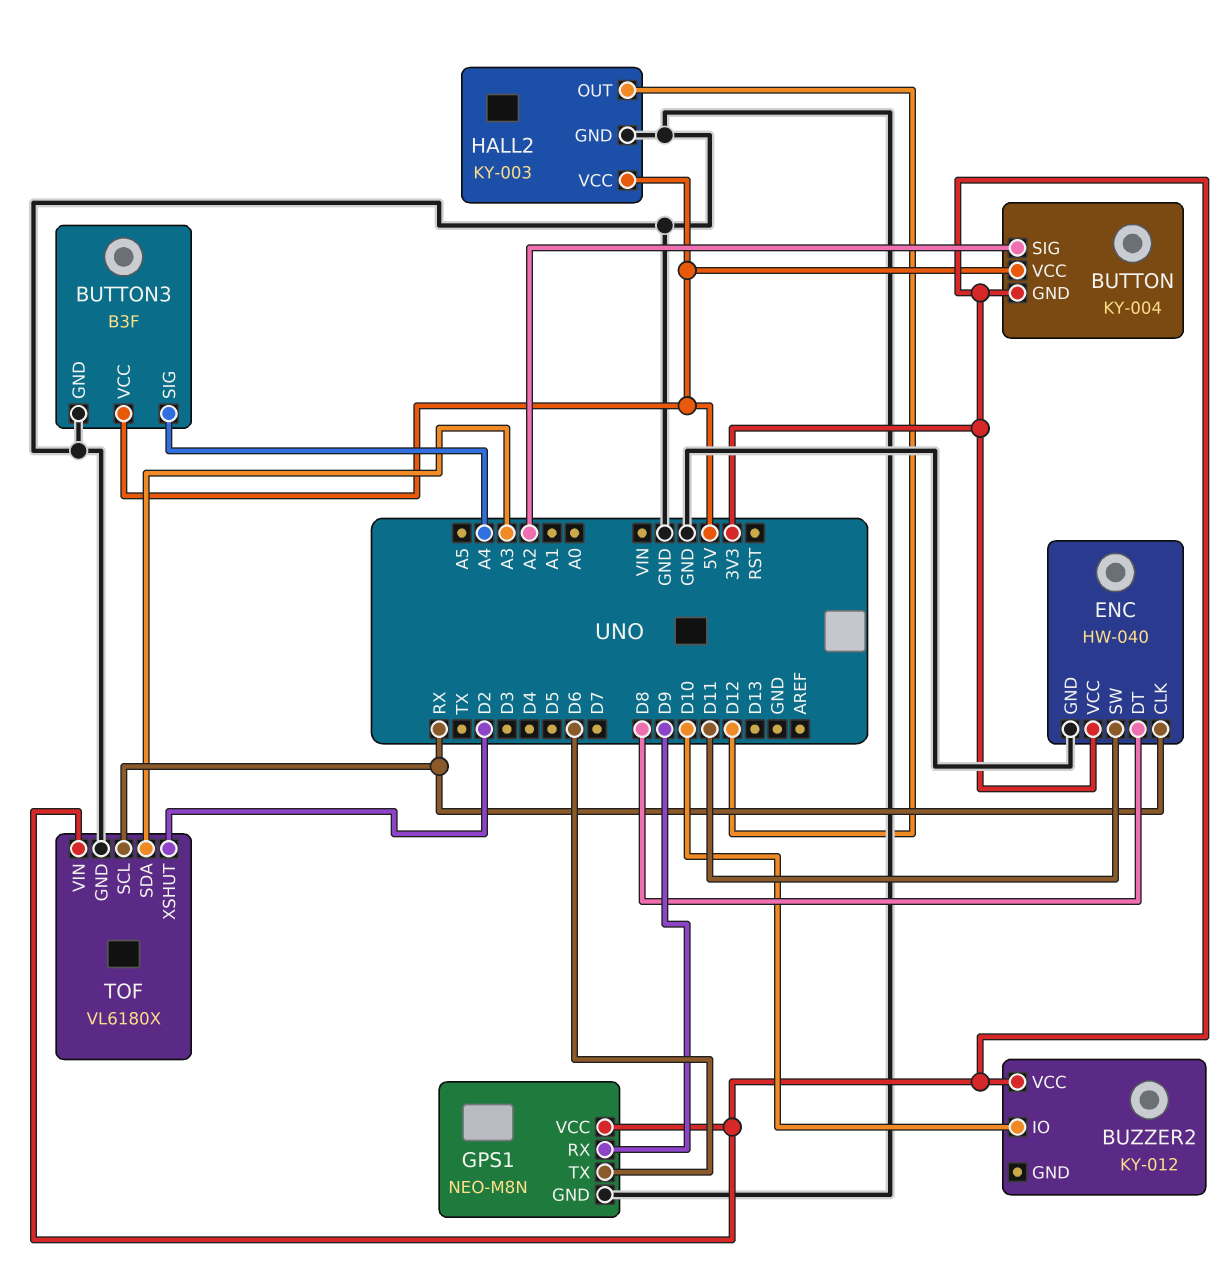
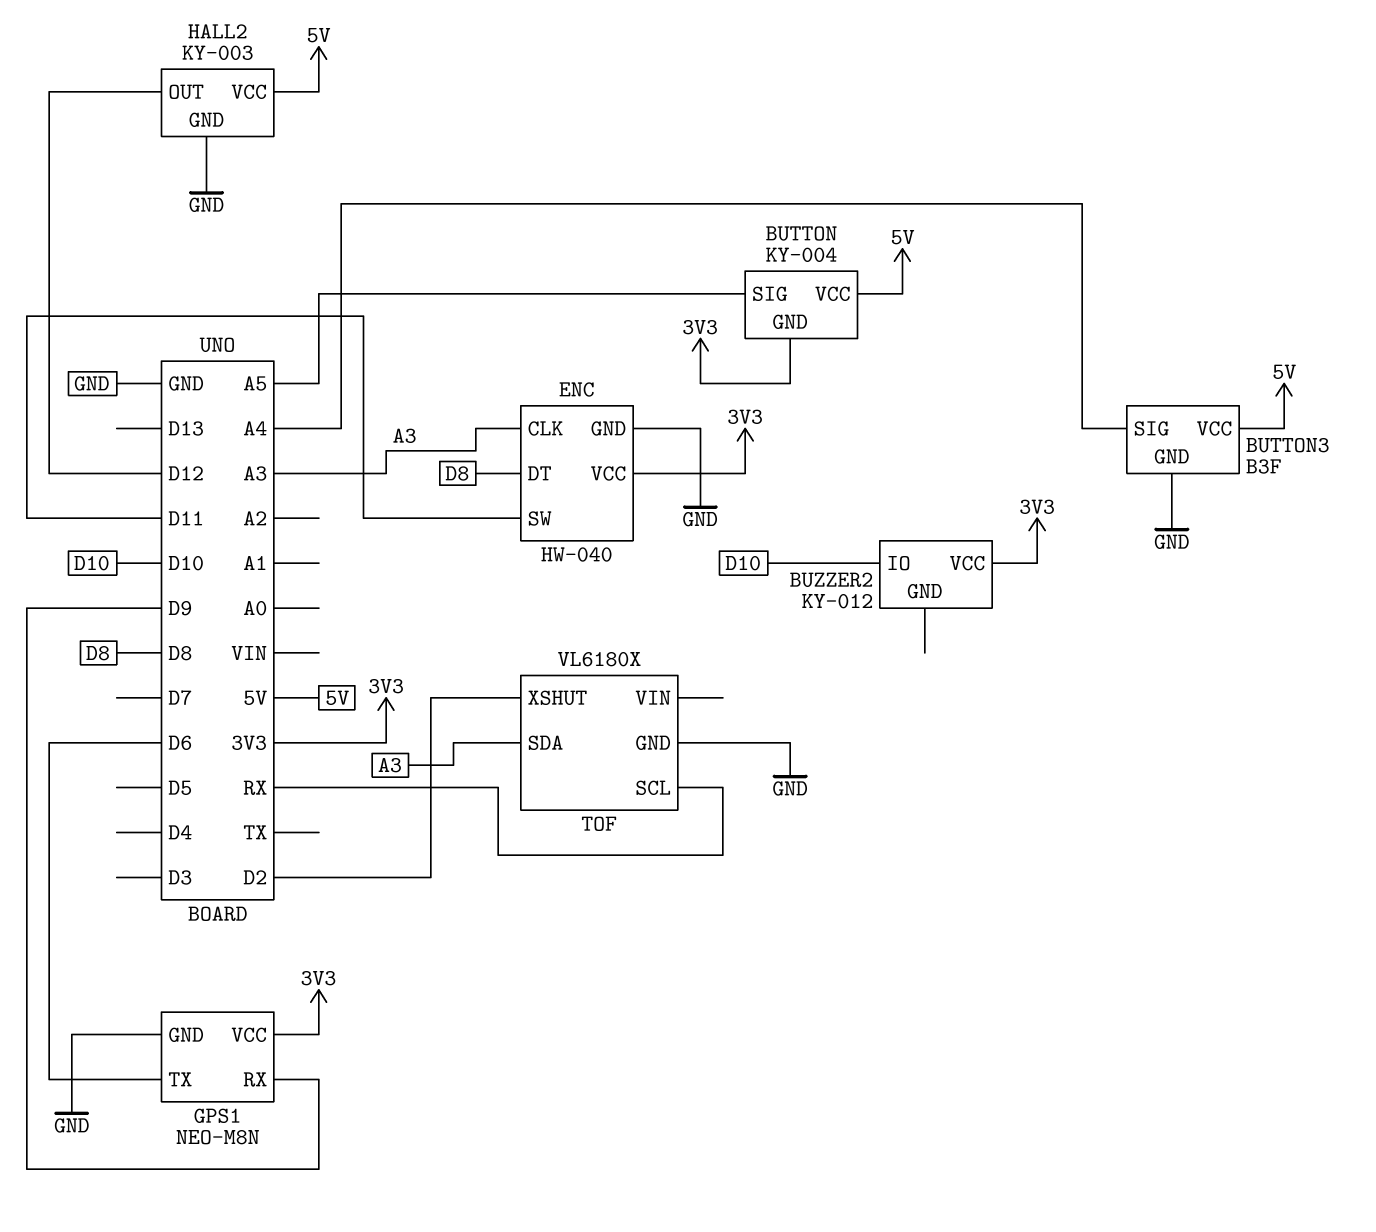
BUTTON pin SIG: A2 -> A5
ENC pin CLK: RX -> A3
TOF pin VIN: 3V3 -> none

